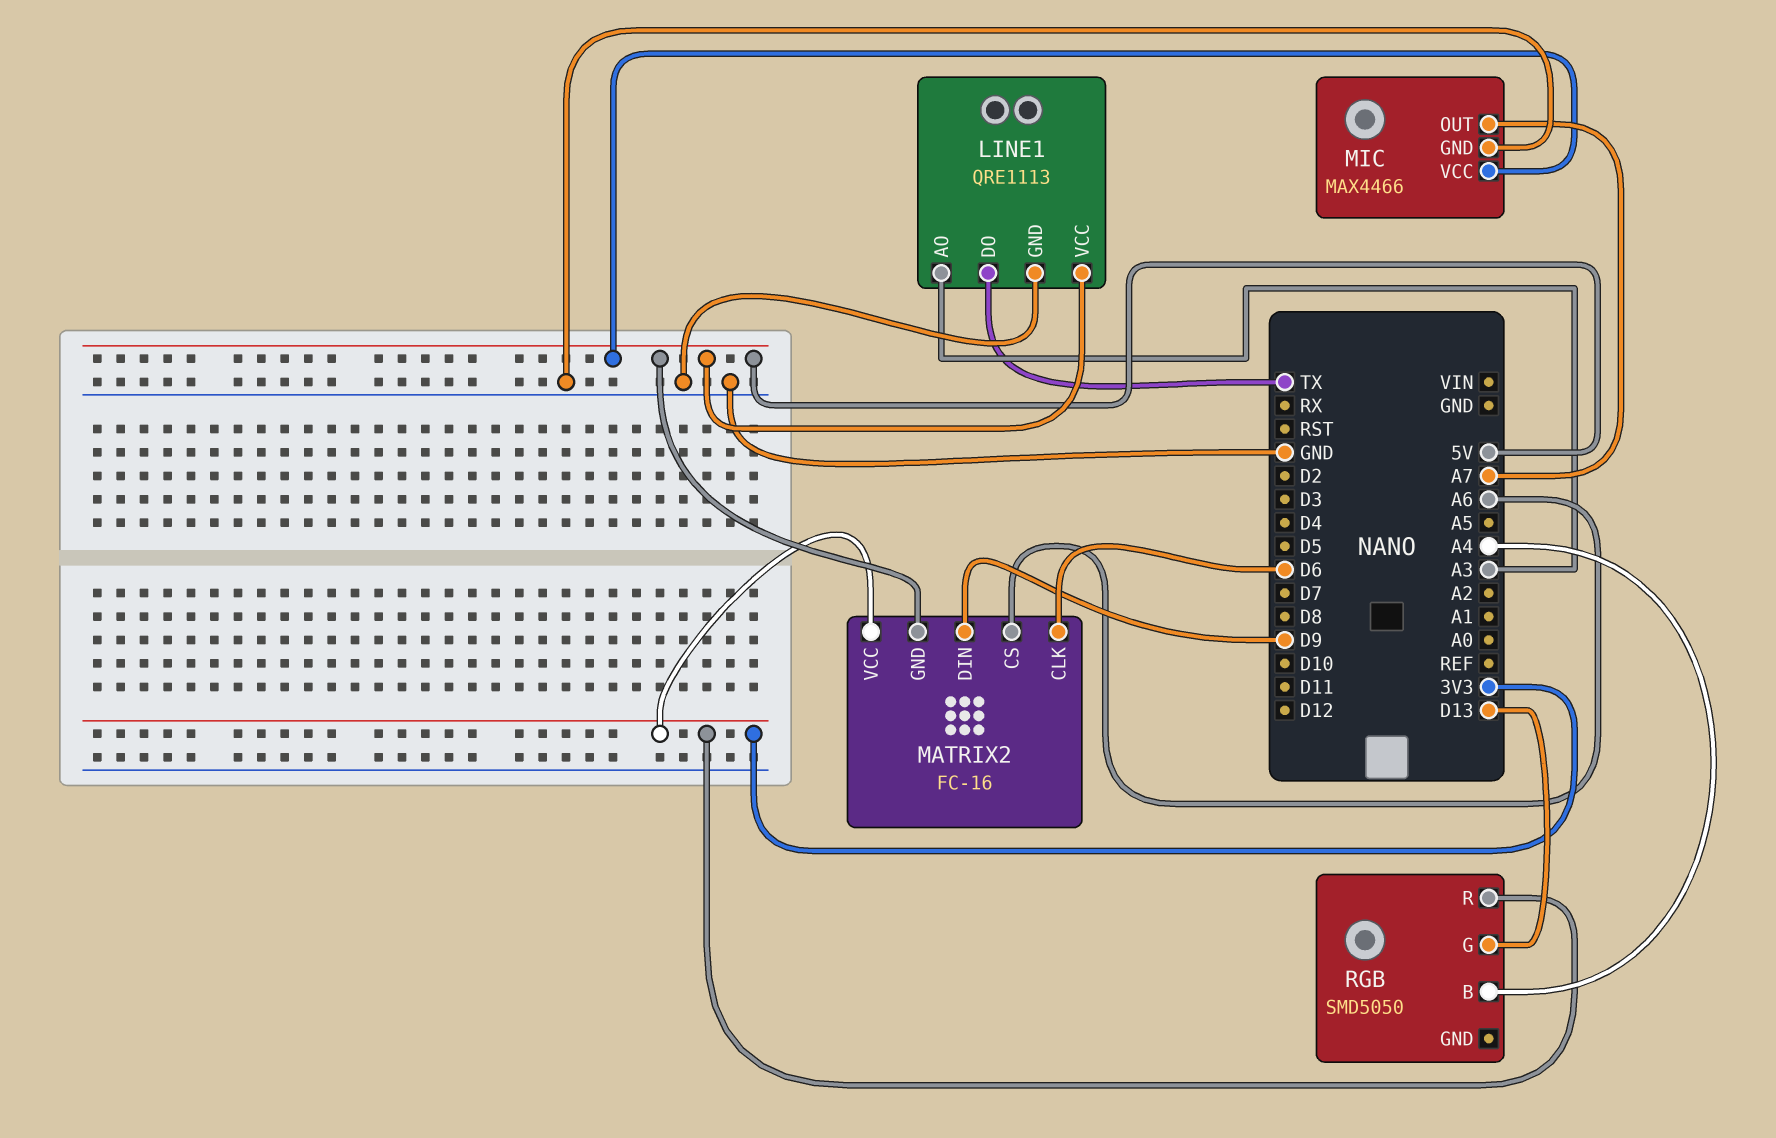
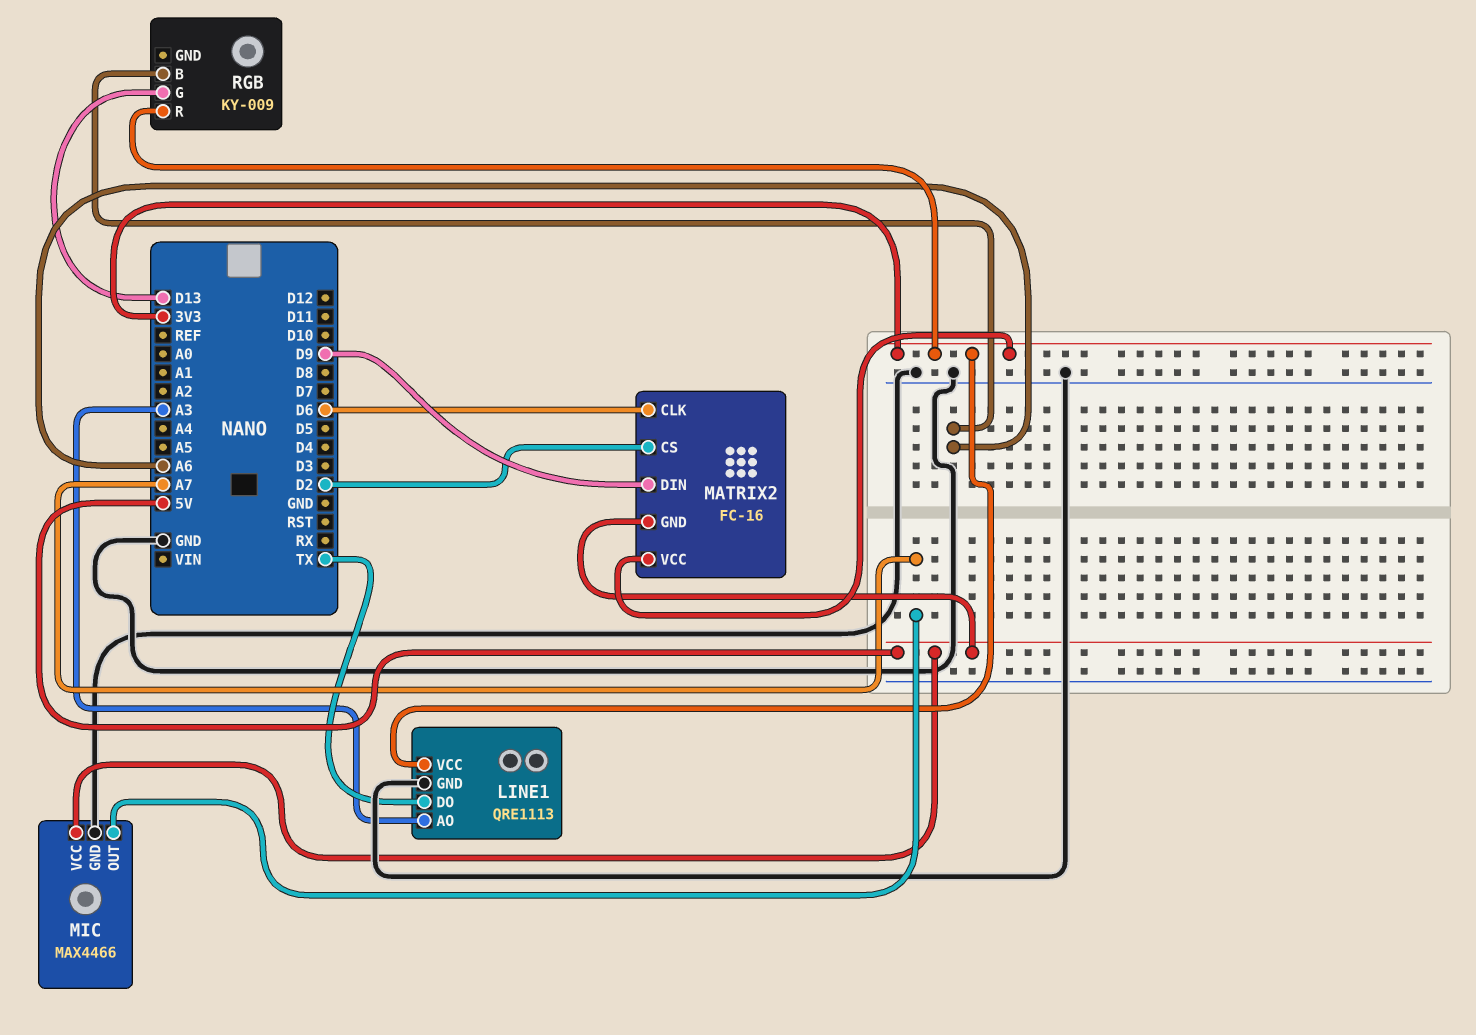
LINE1 pin VCC: 5V -> 3V3
MATRIX2 pin CS: A6 -> D2
RGB: SMD5050 -> KY-009
RGB pin B: A4 -> A6

